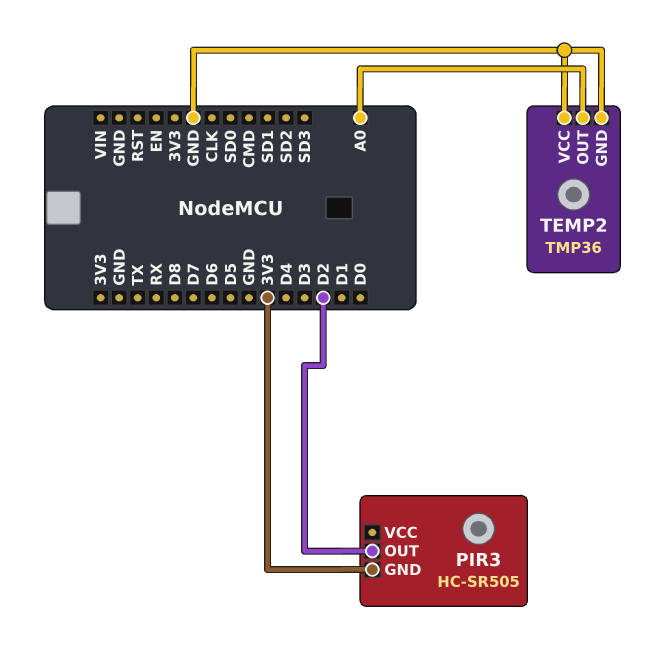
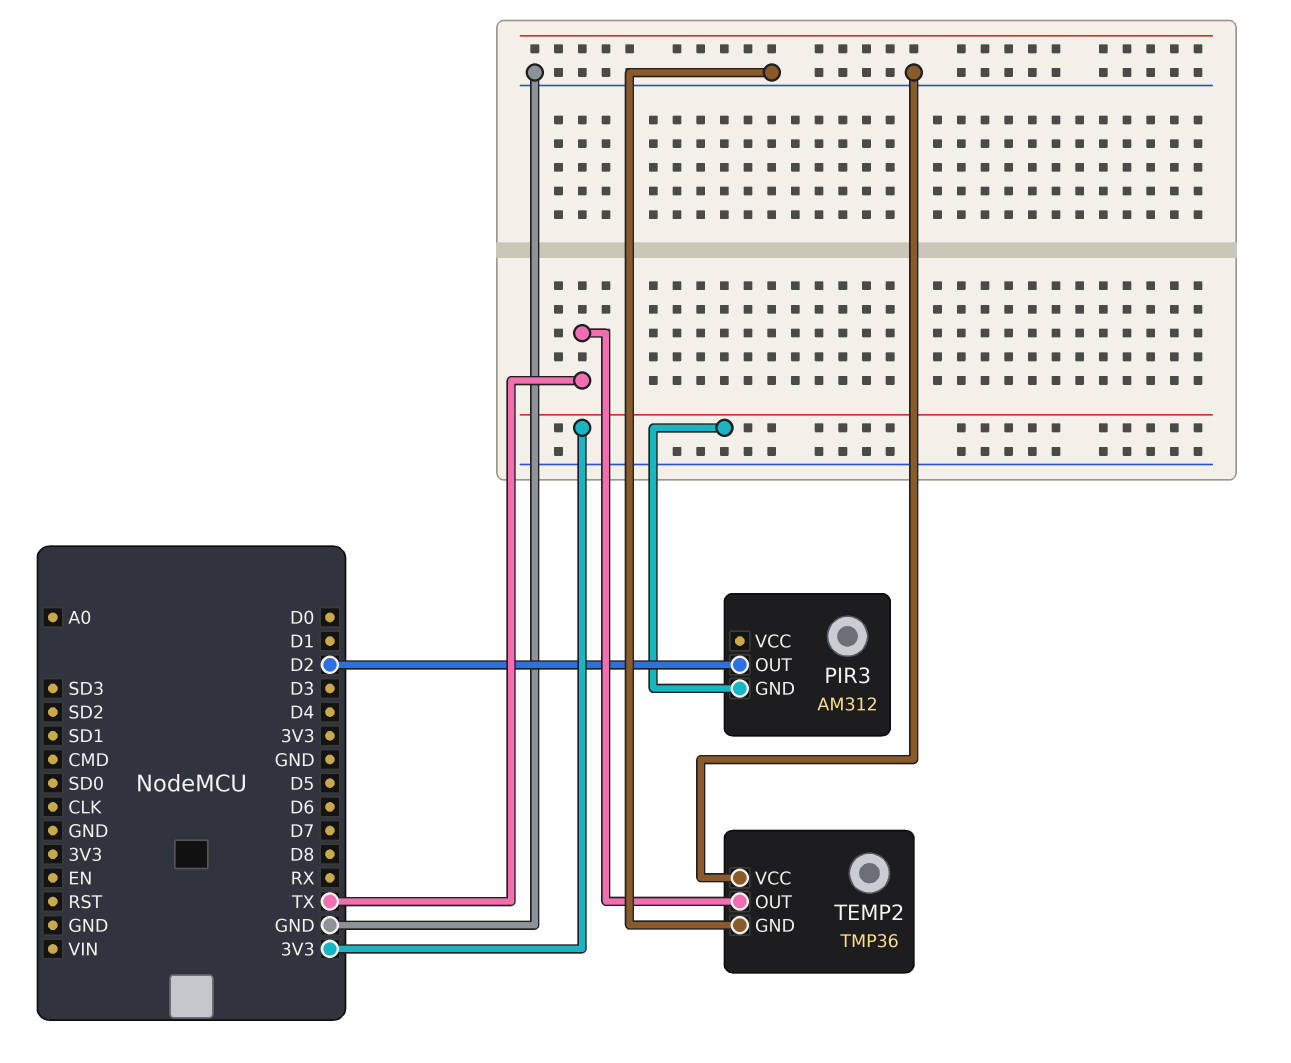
PIR3: HC-SR505 -> AM312
TEMP2 pin OUT: A0 -> TX

